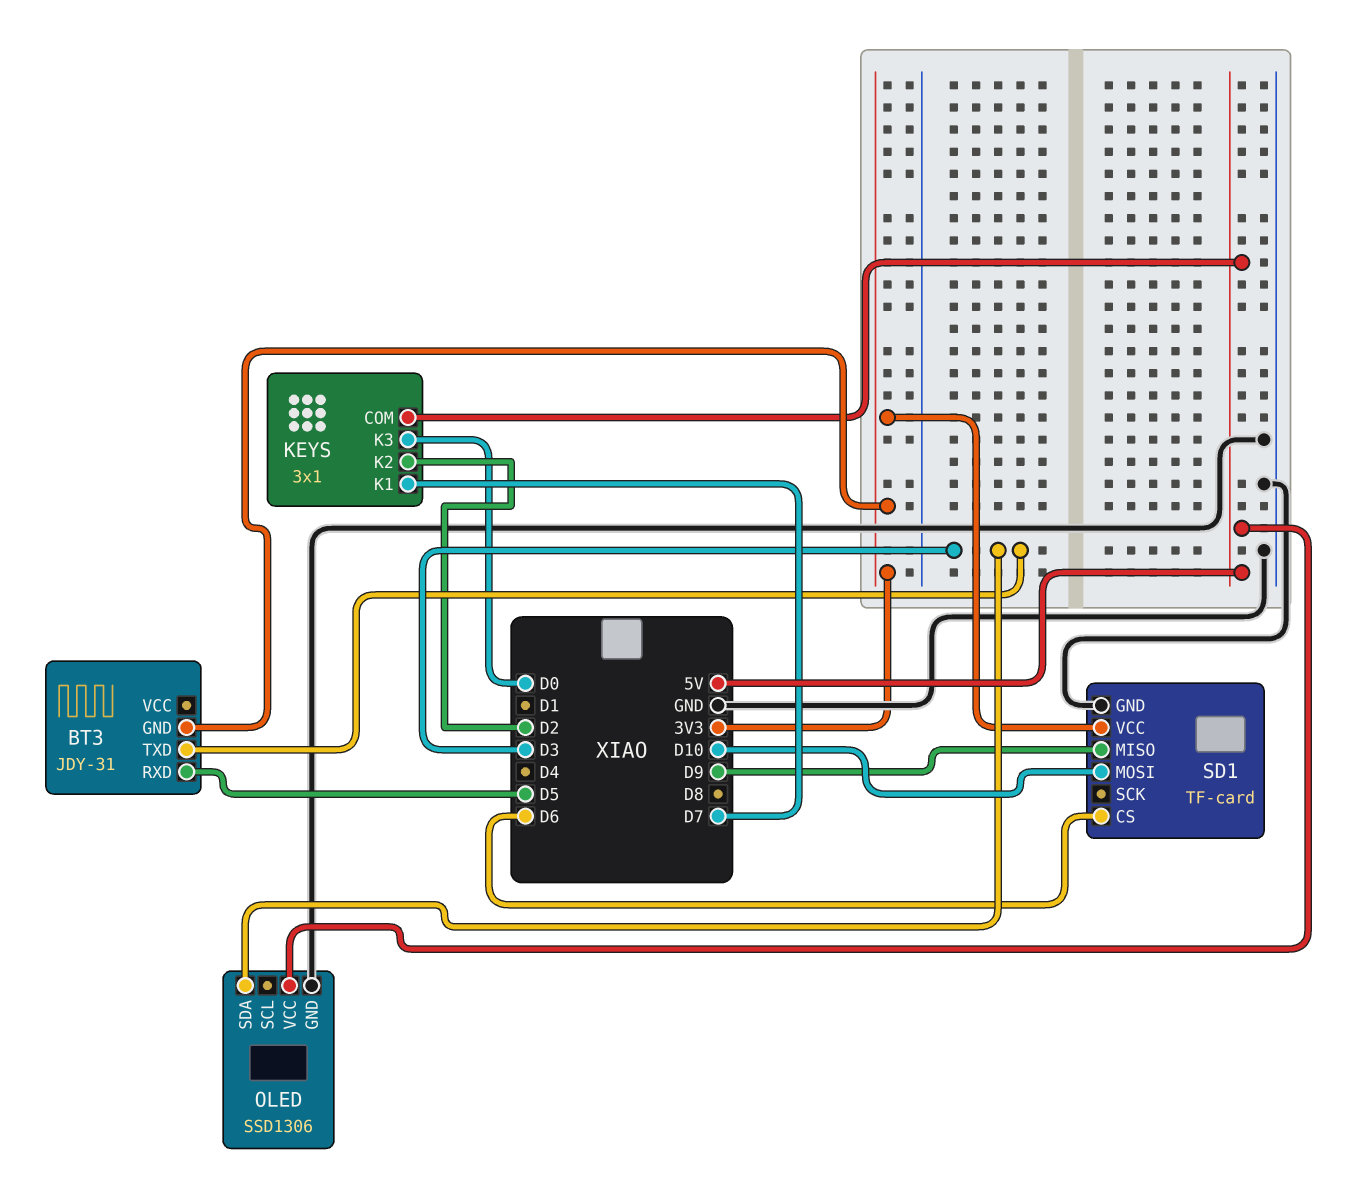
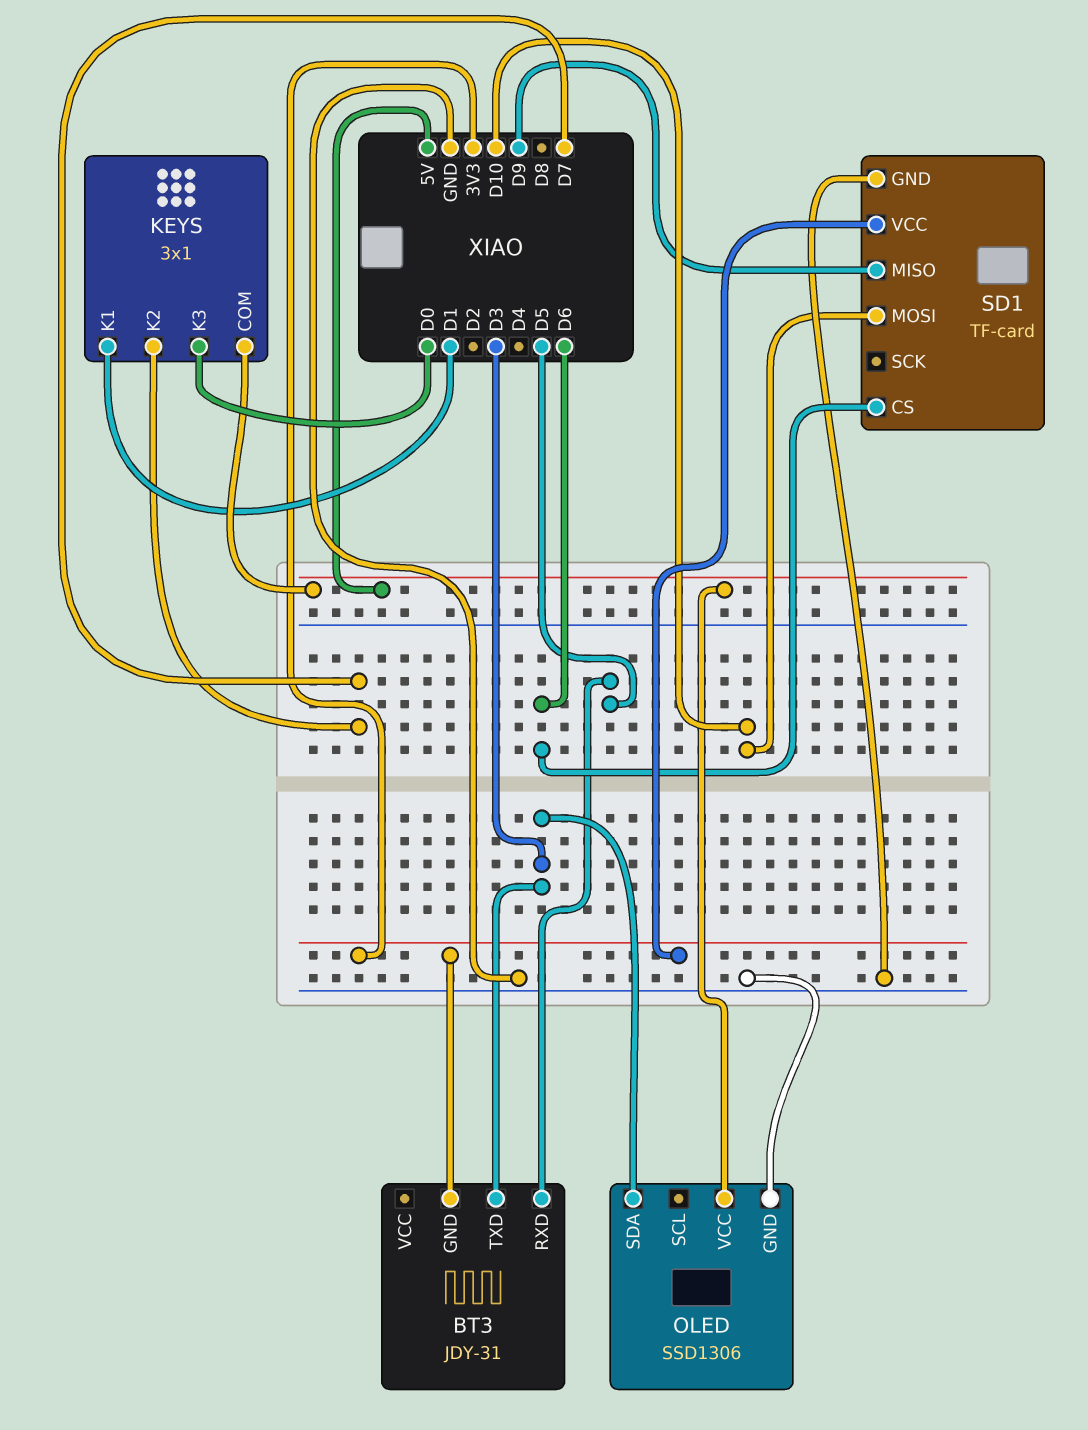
KEYS pin K1: D7 -> D1
KEYS pin K2: D2 -> D7

